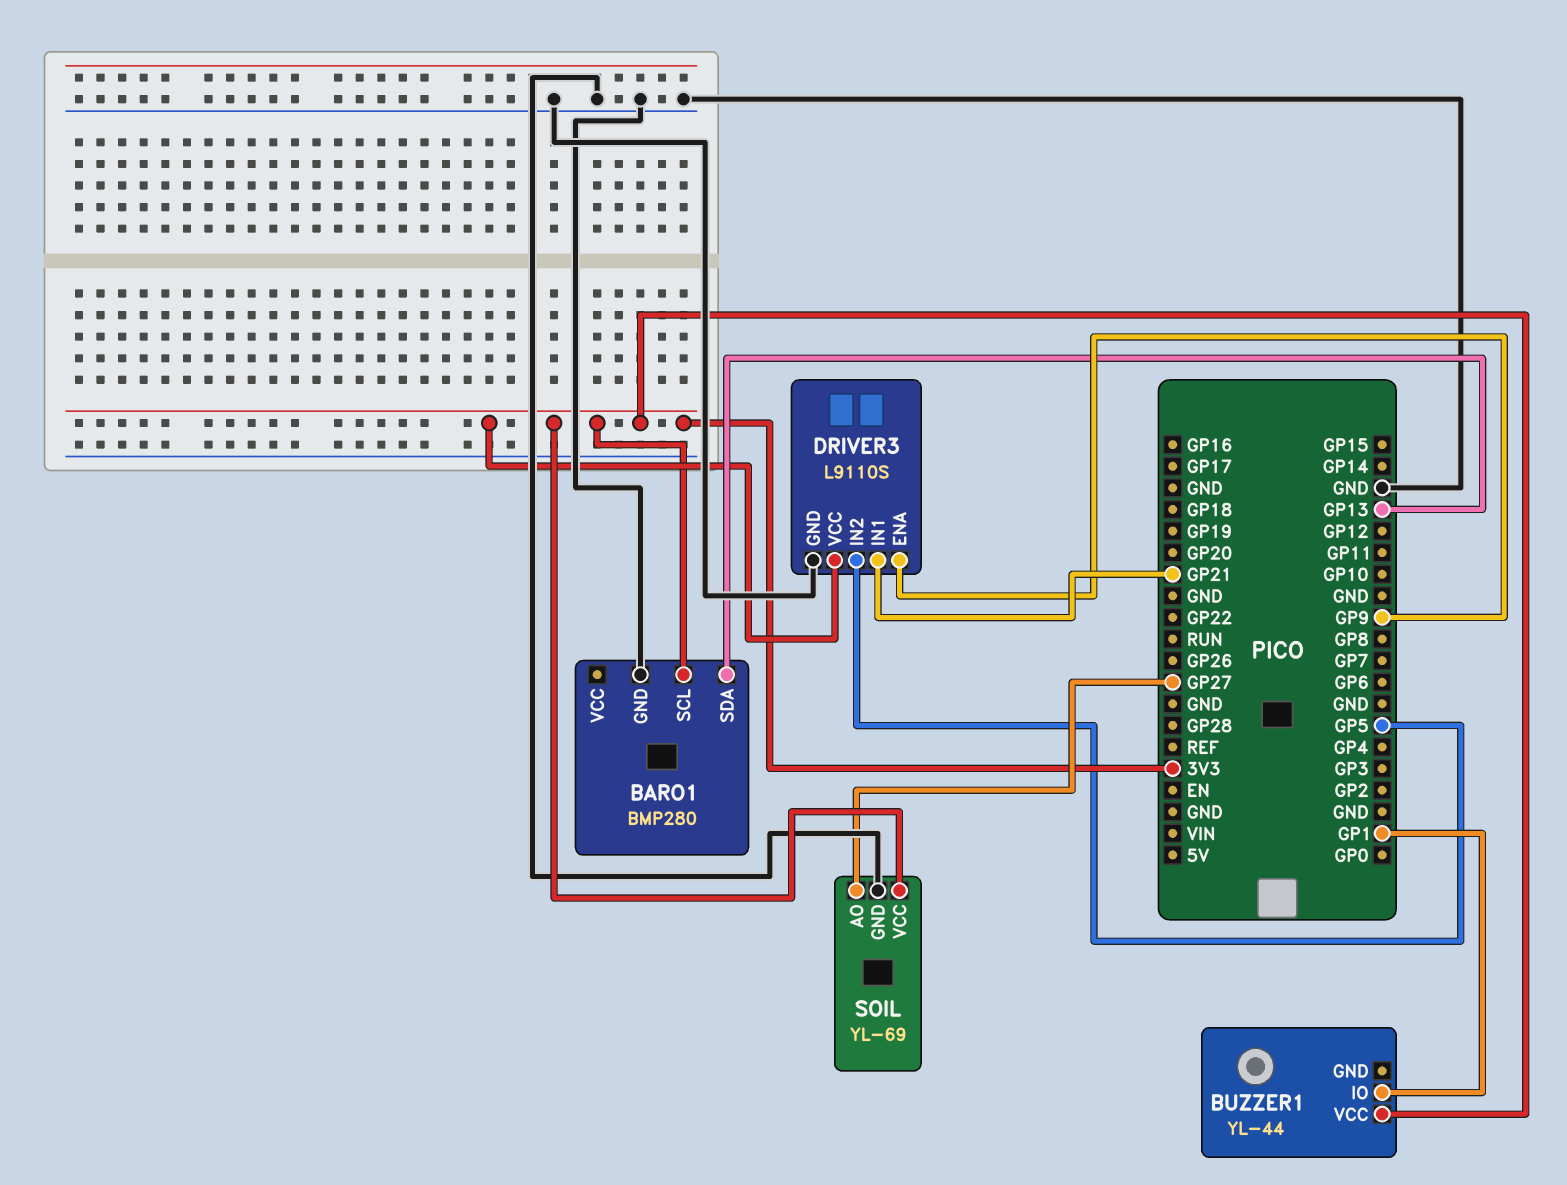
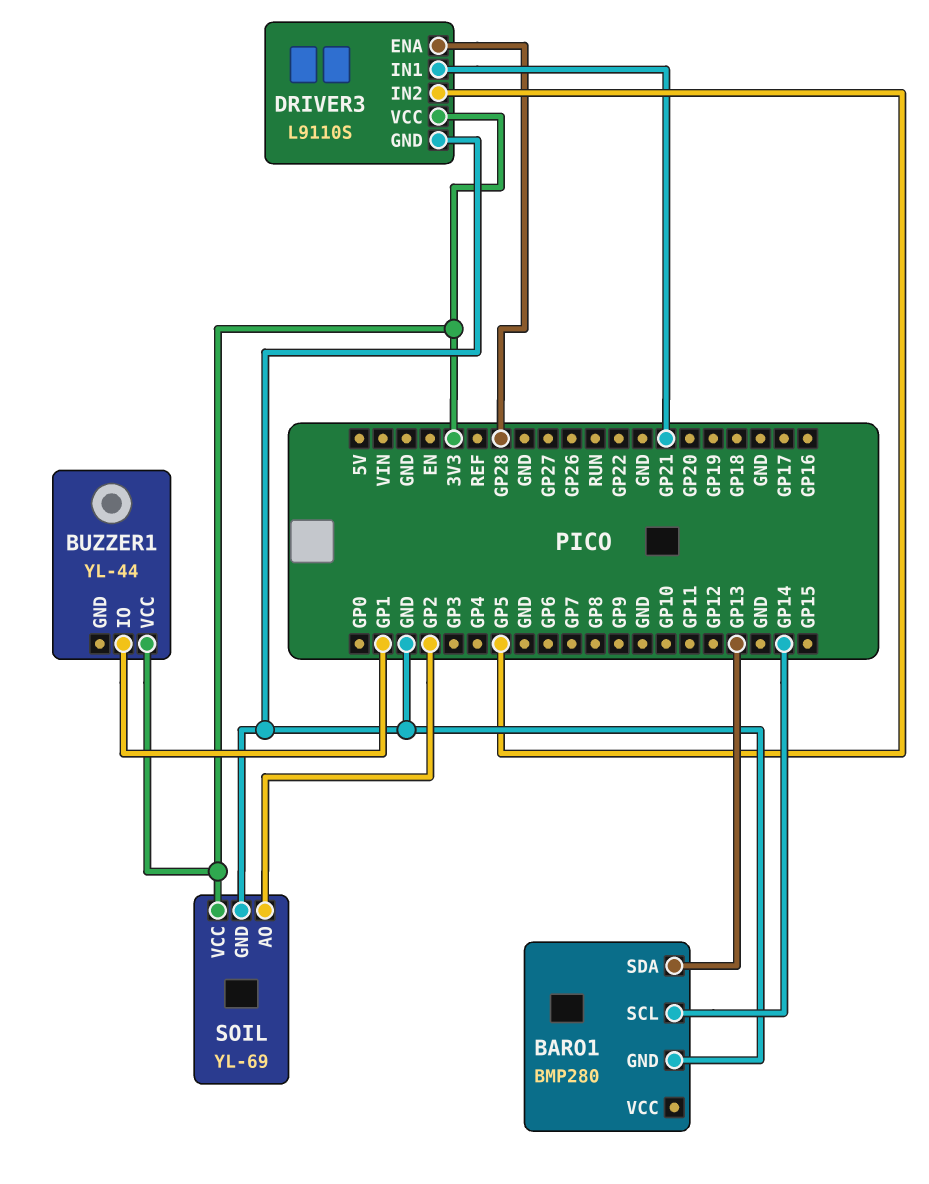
BARO1 pin SCL: 3V3 -> GP14
DRIVER3 pin ENA: GP9 -> GP28
SOIL pin AO: GP27 -> GP2

